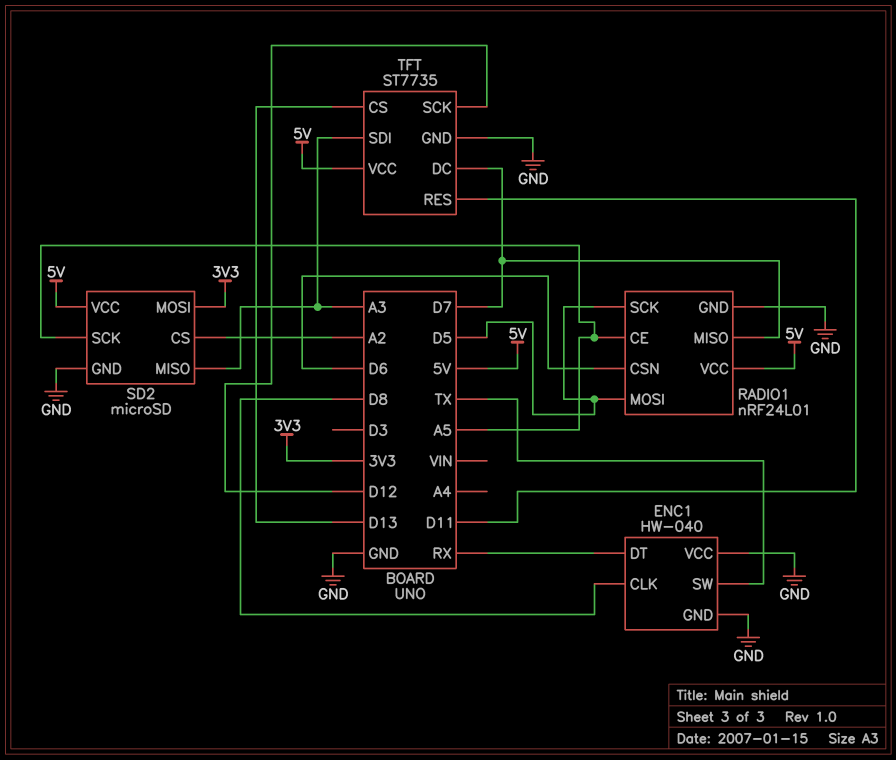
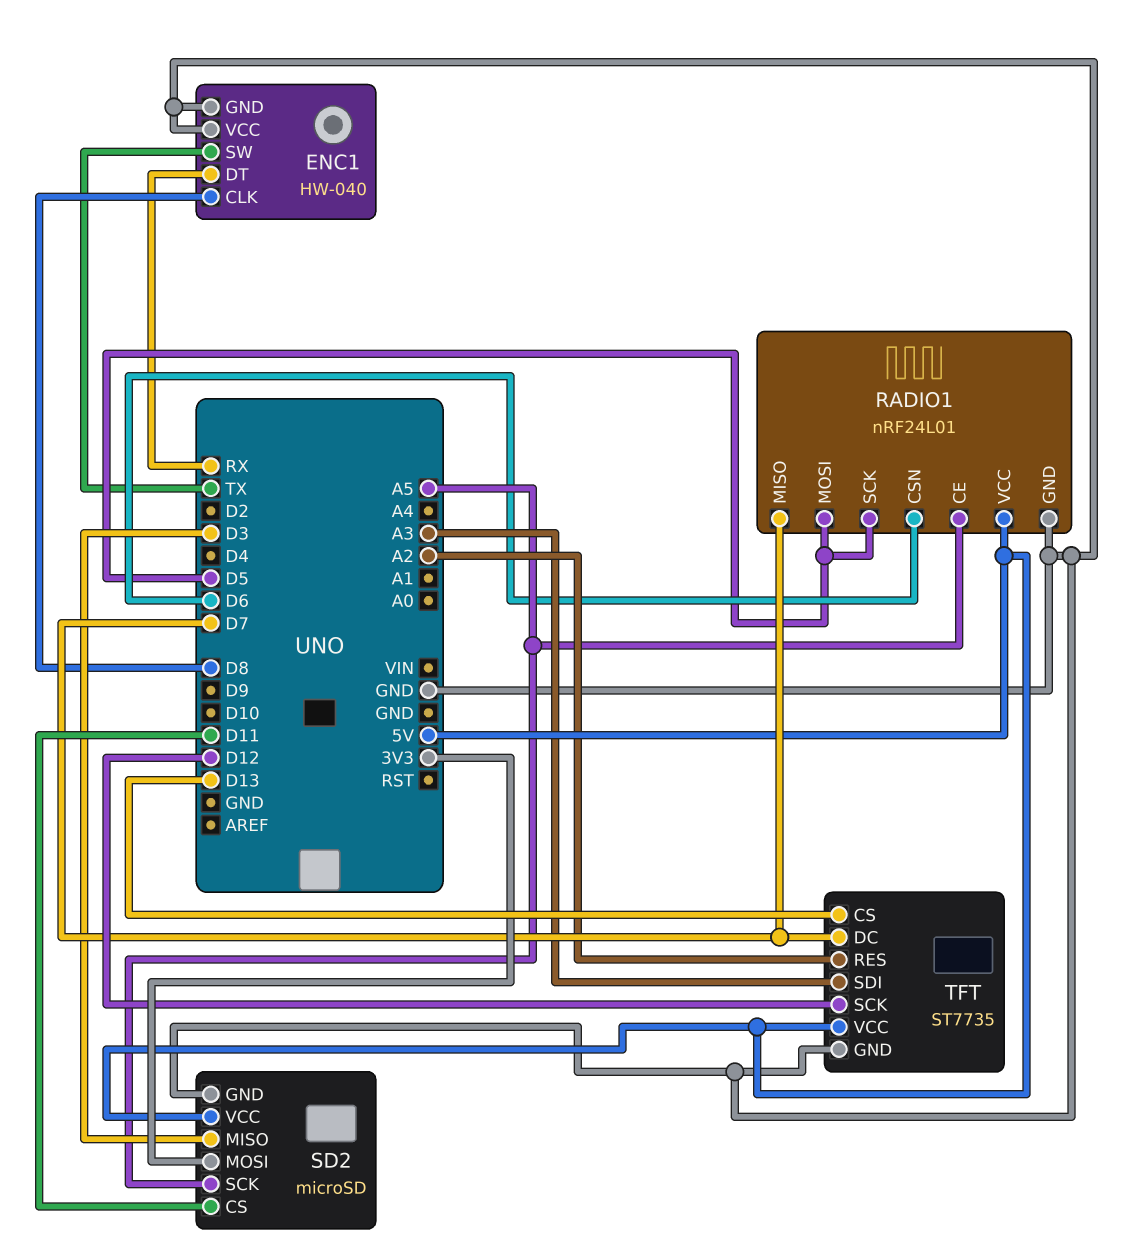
SD2 pin CS: A2 -> D11
SD2 pin MISO: A3 -> D3
TFT pin RES: D11 -> A2

